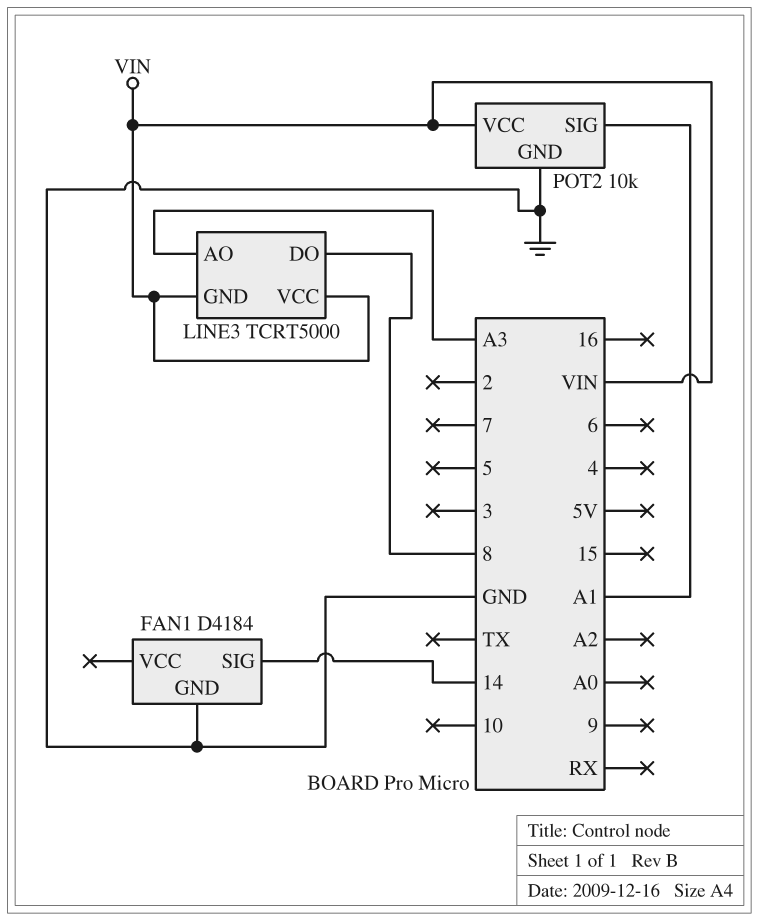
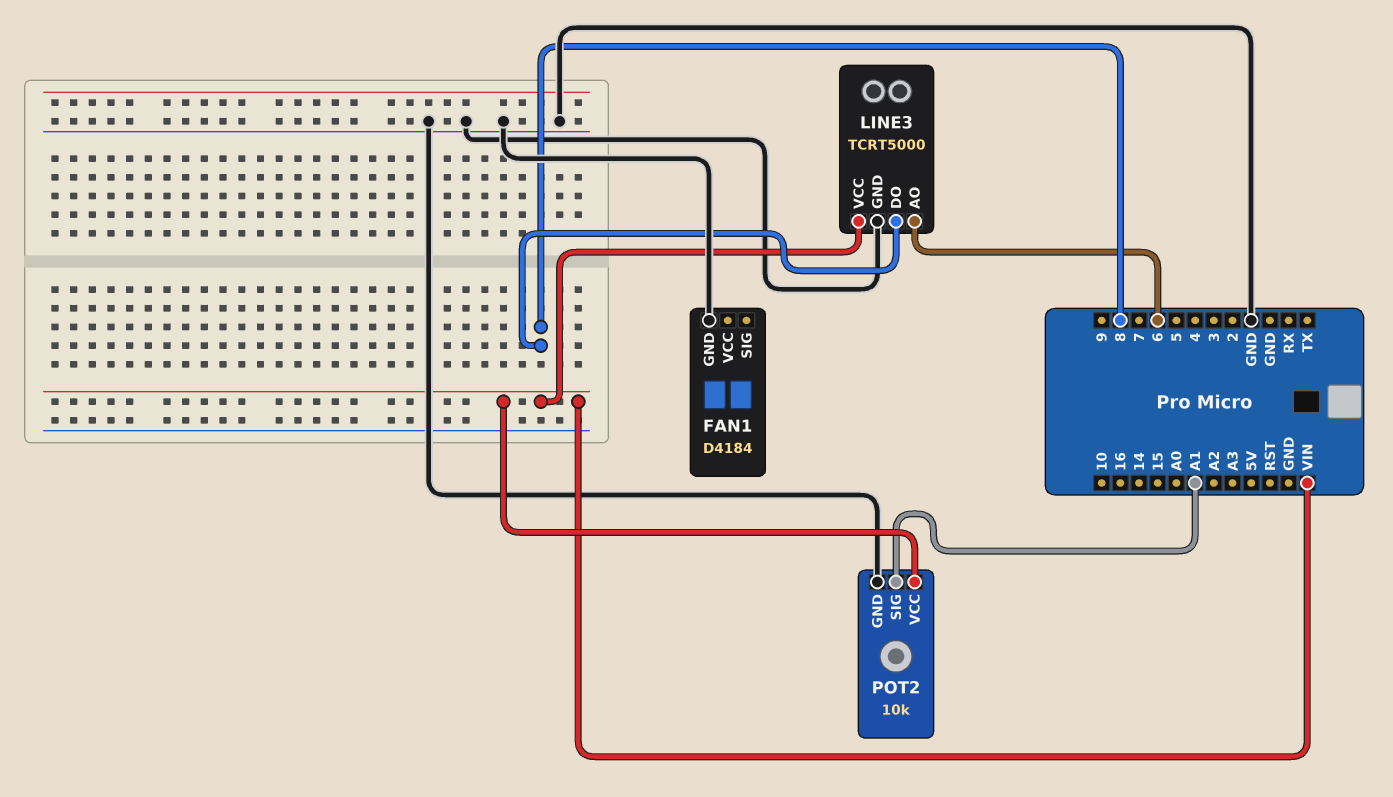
FAN1 pin SIG: 14 -> none
LINE3 pin AO: A3 -> 6
LINE3 pin GND: VIN -> GND

